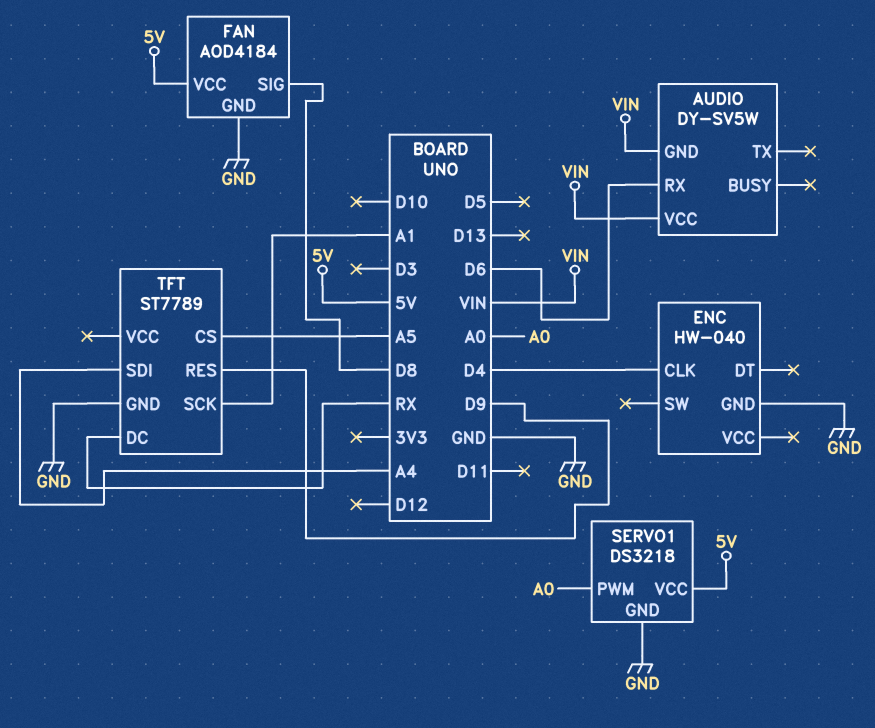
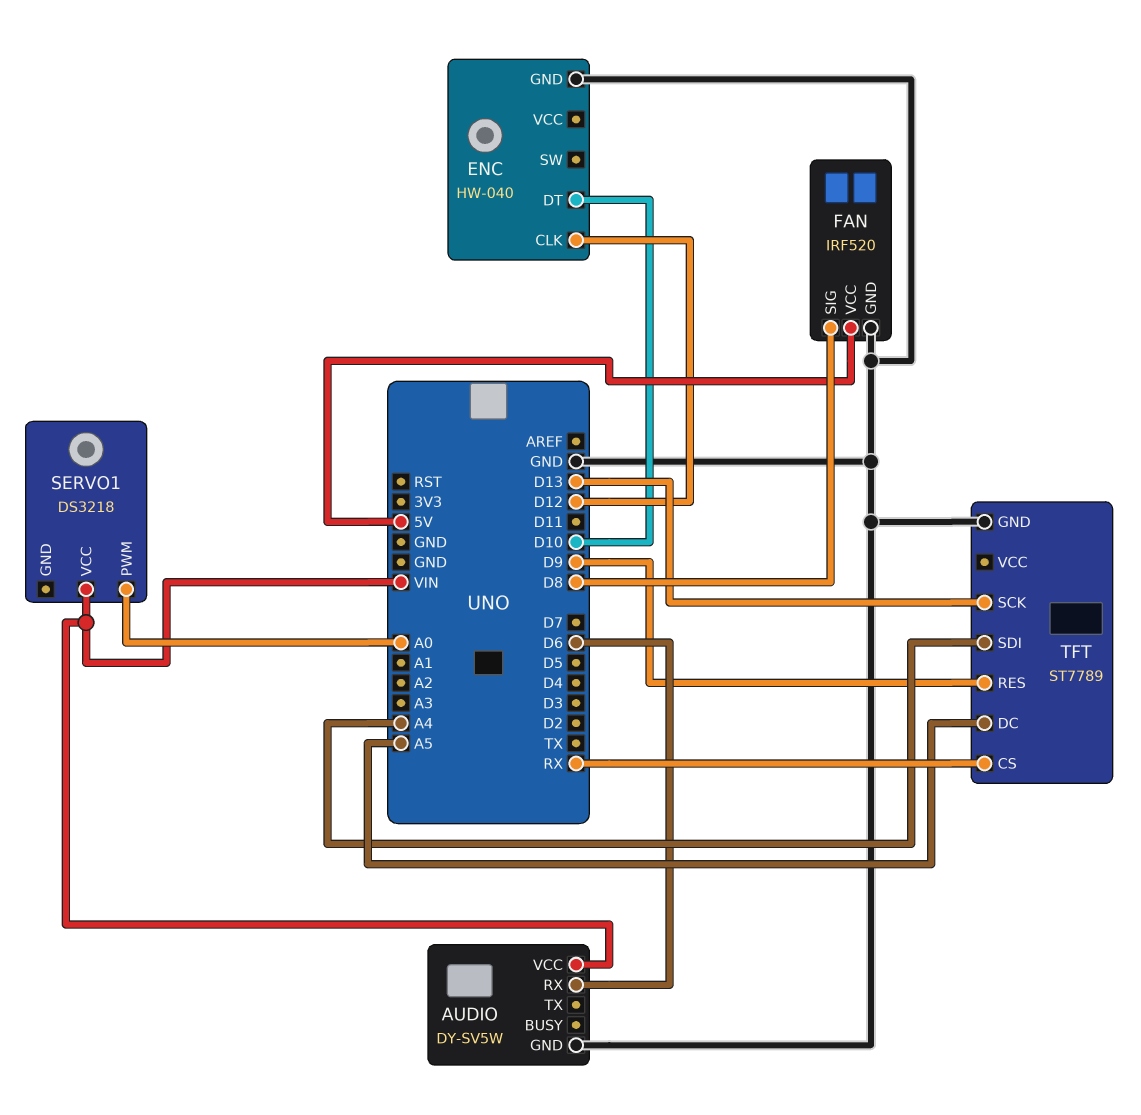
AUDIO pin GND: VIN -> GND
ENC pin CLK: D4 -> D12
ENC pin DT: none -> D10
FAN: AOD4184 -> IRF520
SERVO1 pin GND: GND -> none
SERVO1 pin VCC: 5V -> VIN
TFT pin CS: A5 -> RX
TFT pin DC: RX -> A5
TFT pin SCK: A1 -> D13

